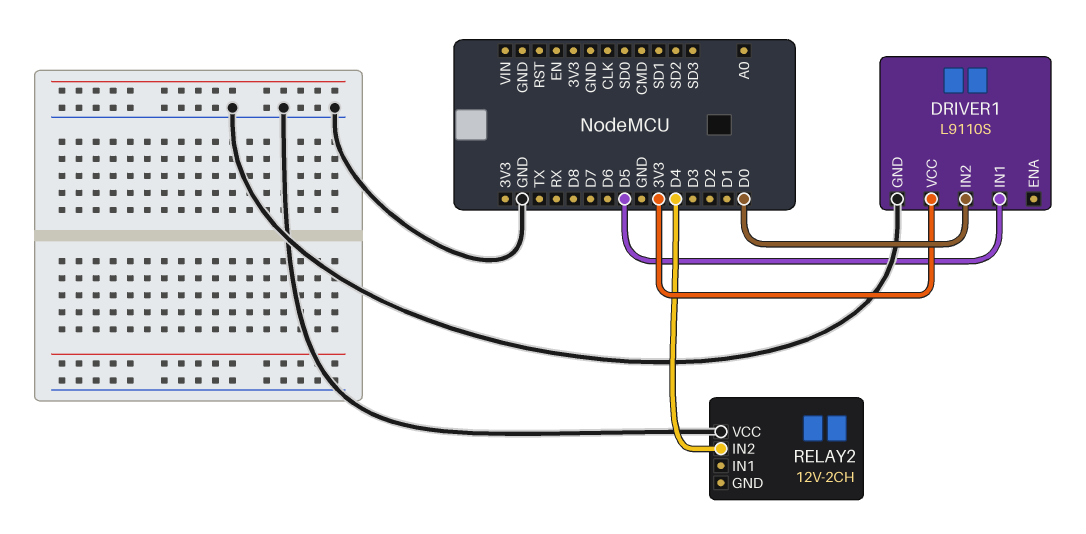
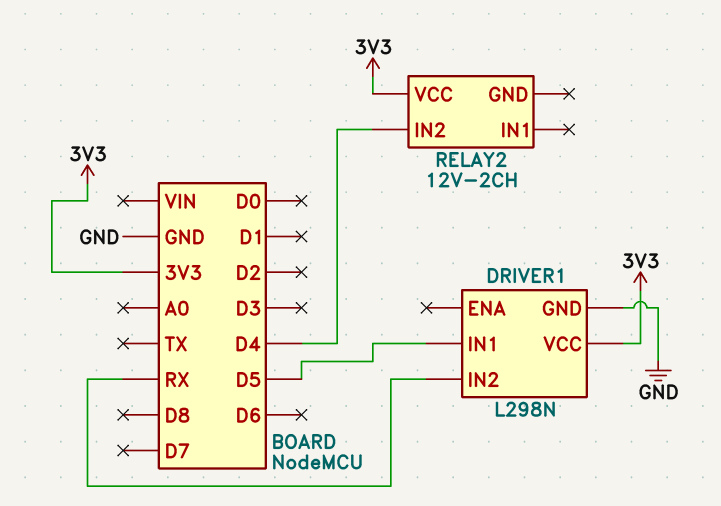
DRIVER1: L9110S -> L298N
DRIVER1 pin IN2: D0 -> RX
RELAY2 pin VCC: GND -> 3V3

